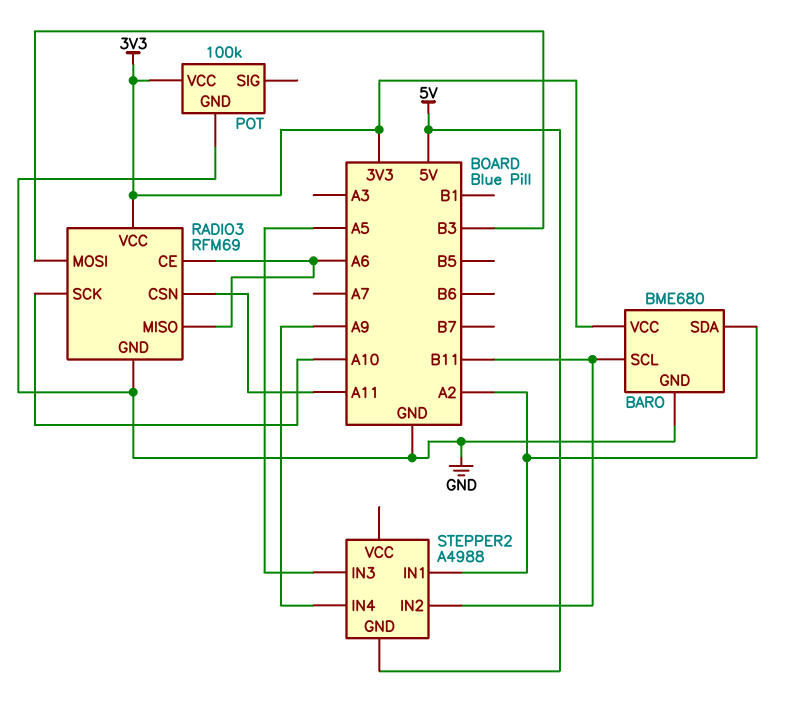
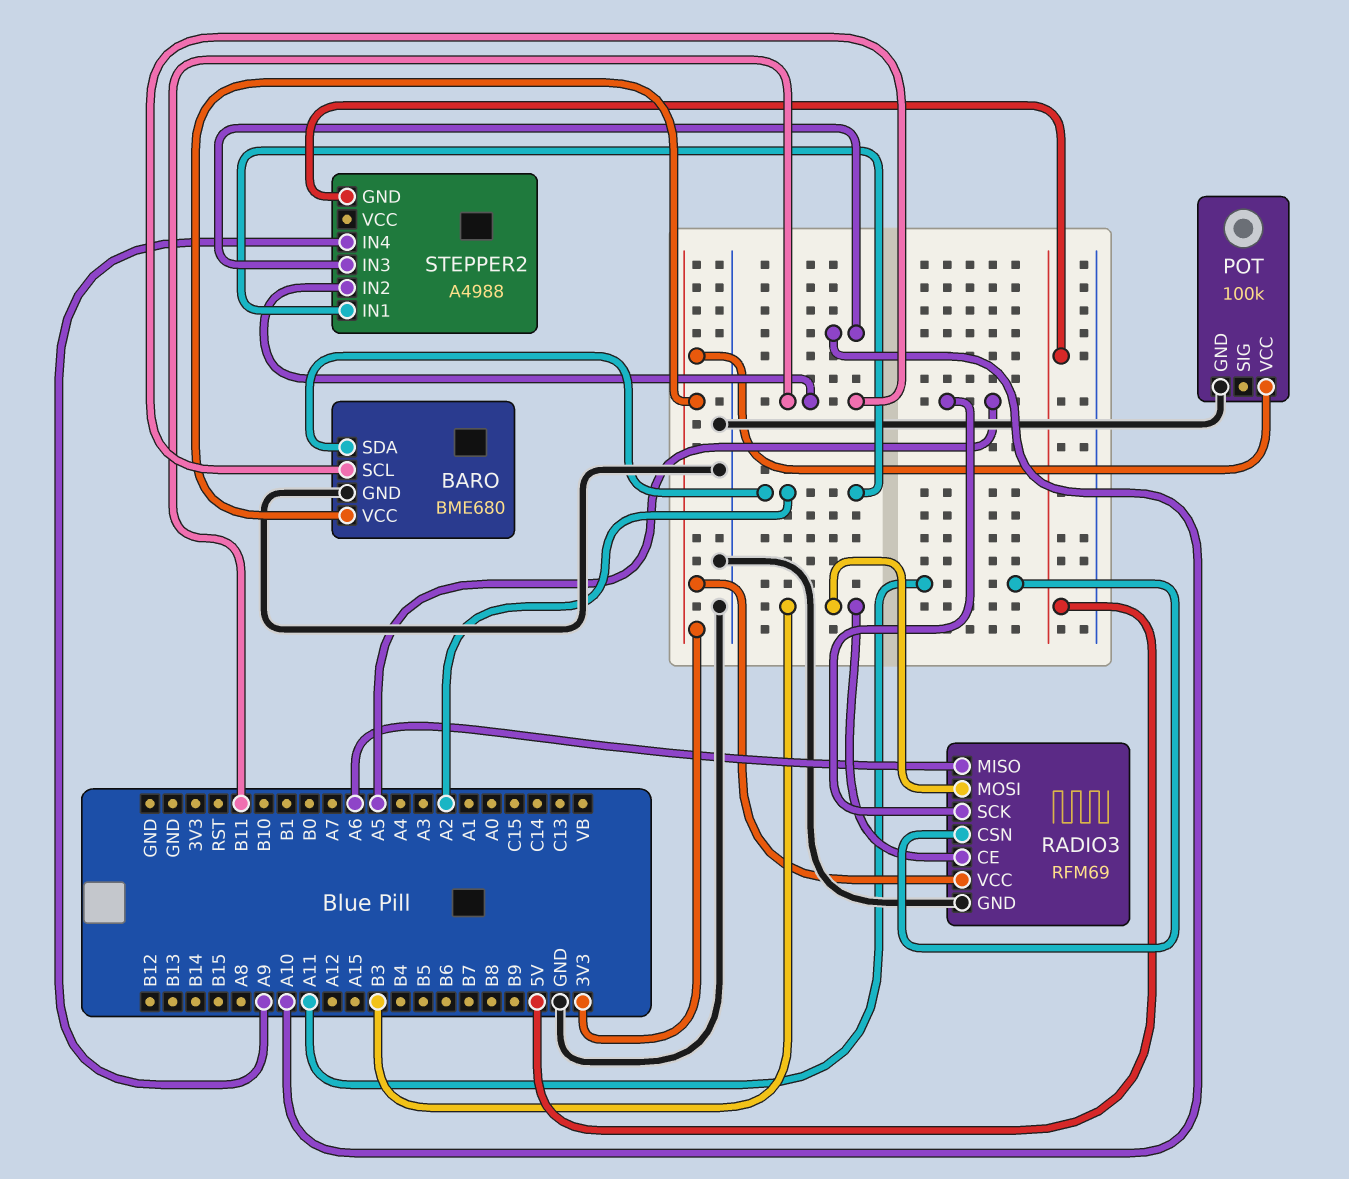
RADIO3 pin CE: A6 -> B3
RADIO3 pin SCK: A10 -> A5
STEPPER2 pin IN3: A5 -> A10

